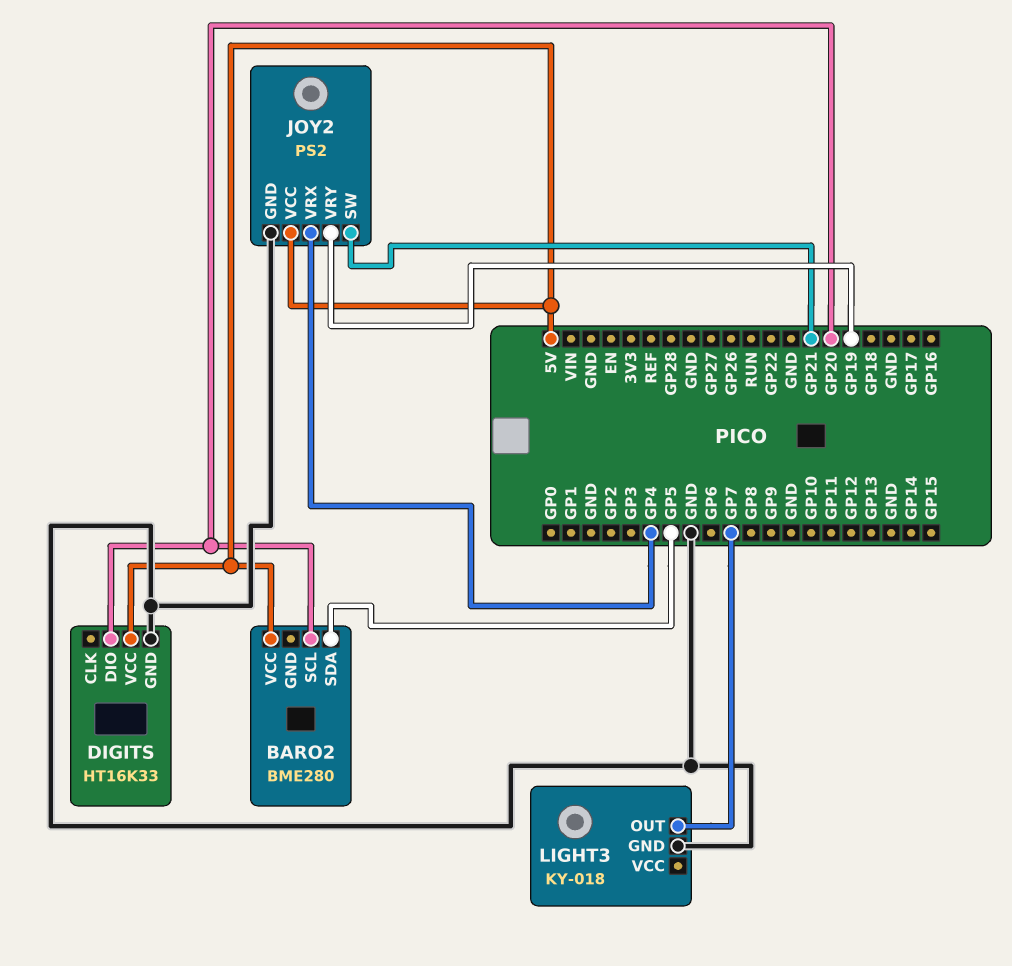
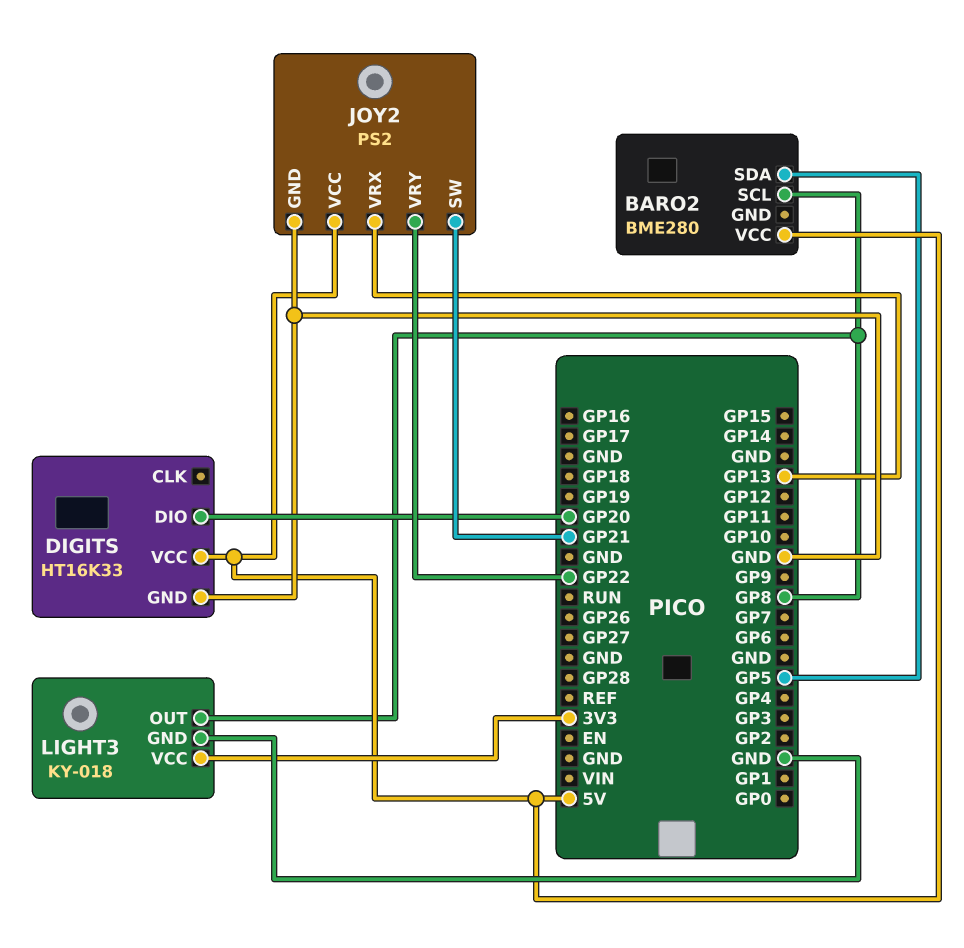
BARO2 pin SCL: GP20 -> GP8
JOY2 pin VRX: GP4 -> GP13
JOY2 pin VRY: GP19 -> GP22
LIGHT3 pin OUT: GP7 -> GP8
LIGHT3 pin VCC: none -> 3V3

